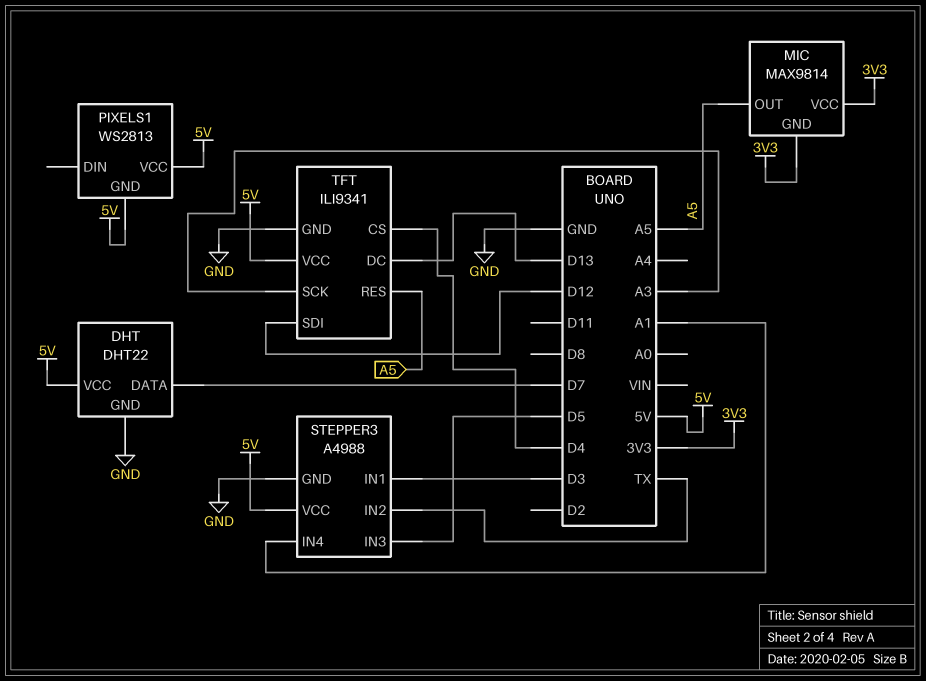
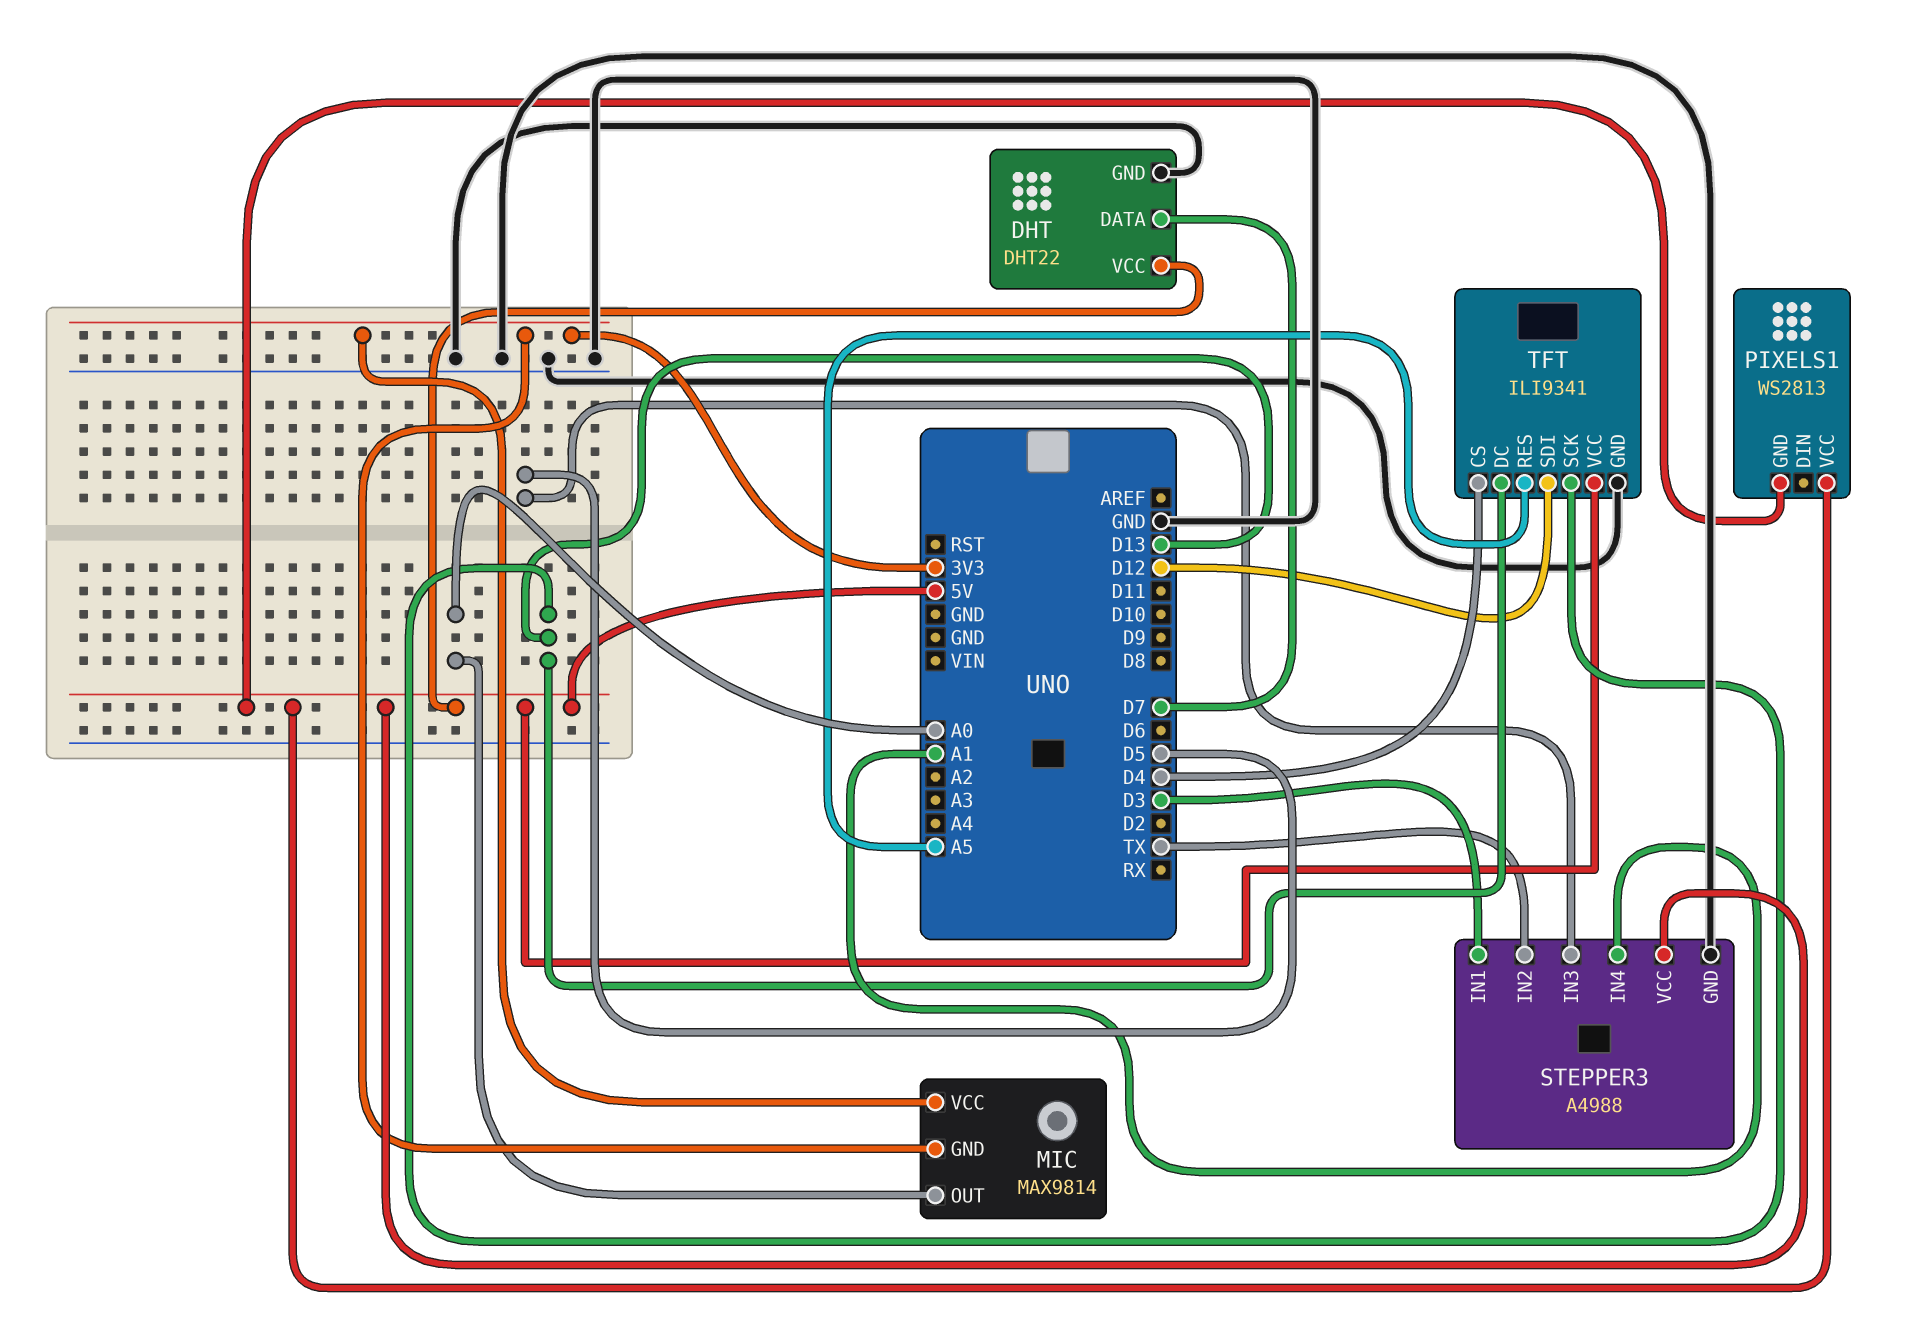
MIC pin OUT: A5 -> A0
TFT pin SCK: A3 -> D13

